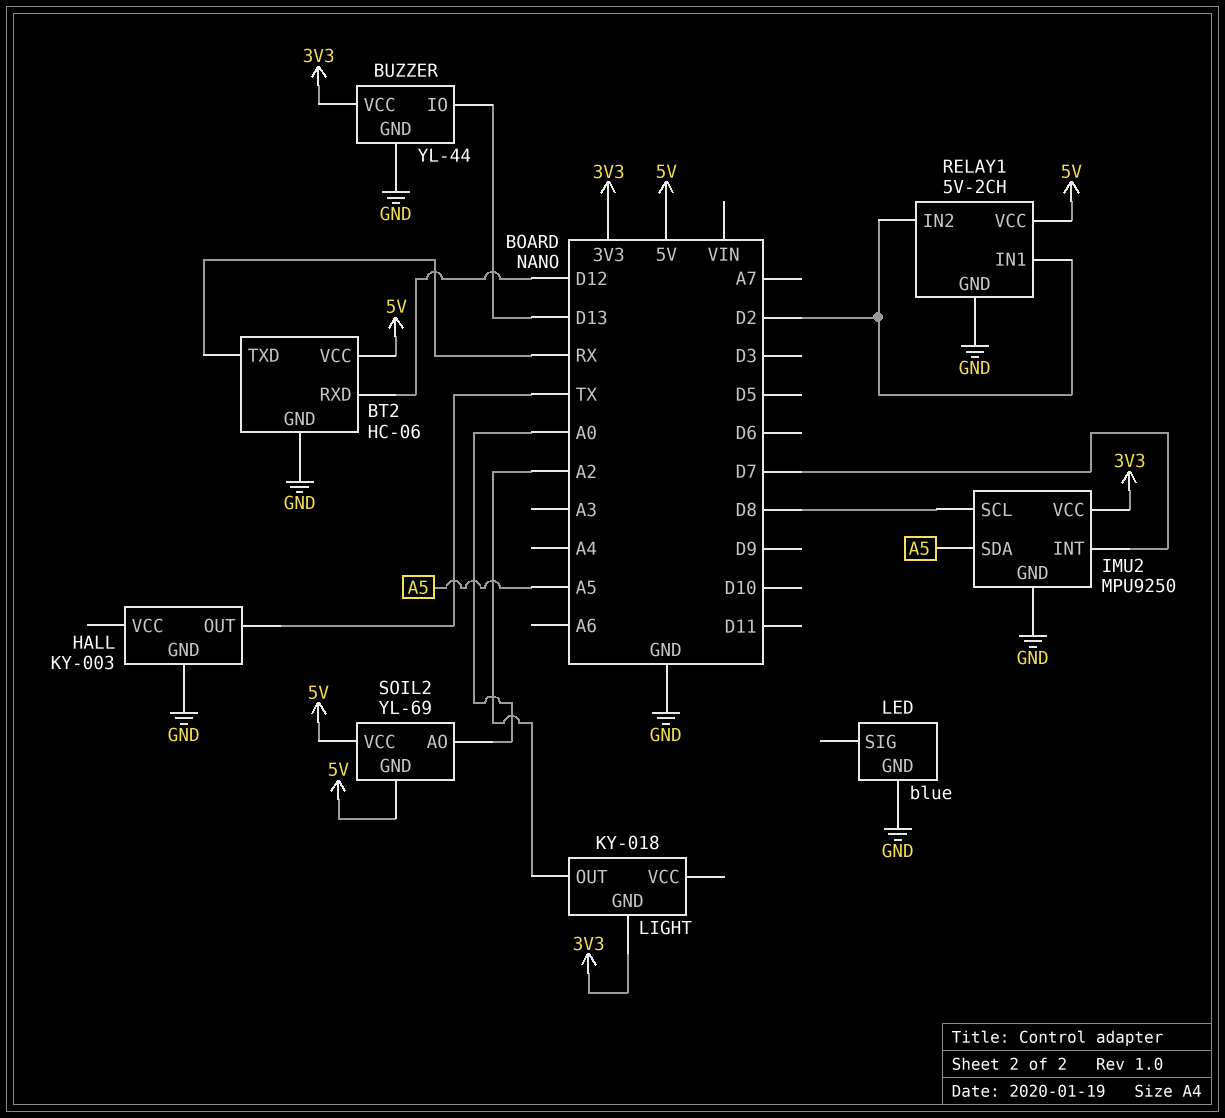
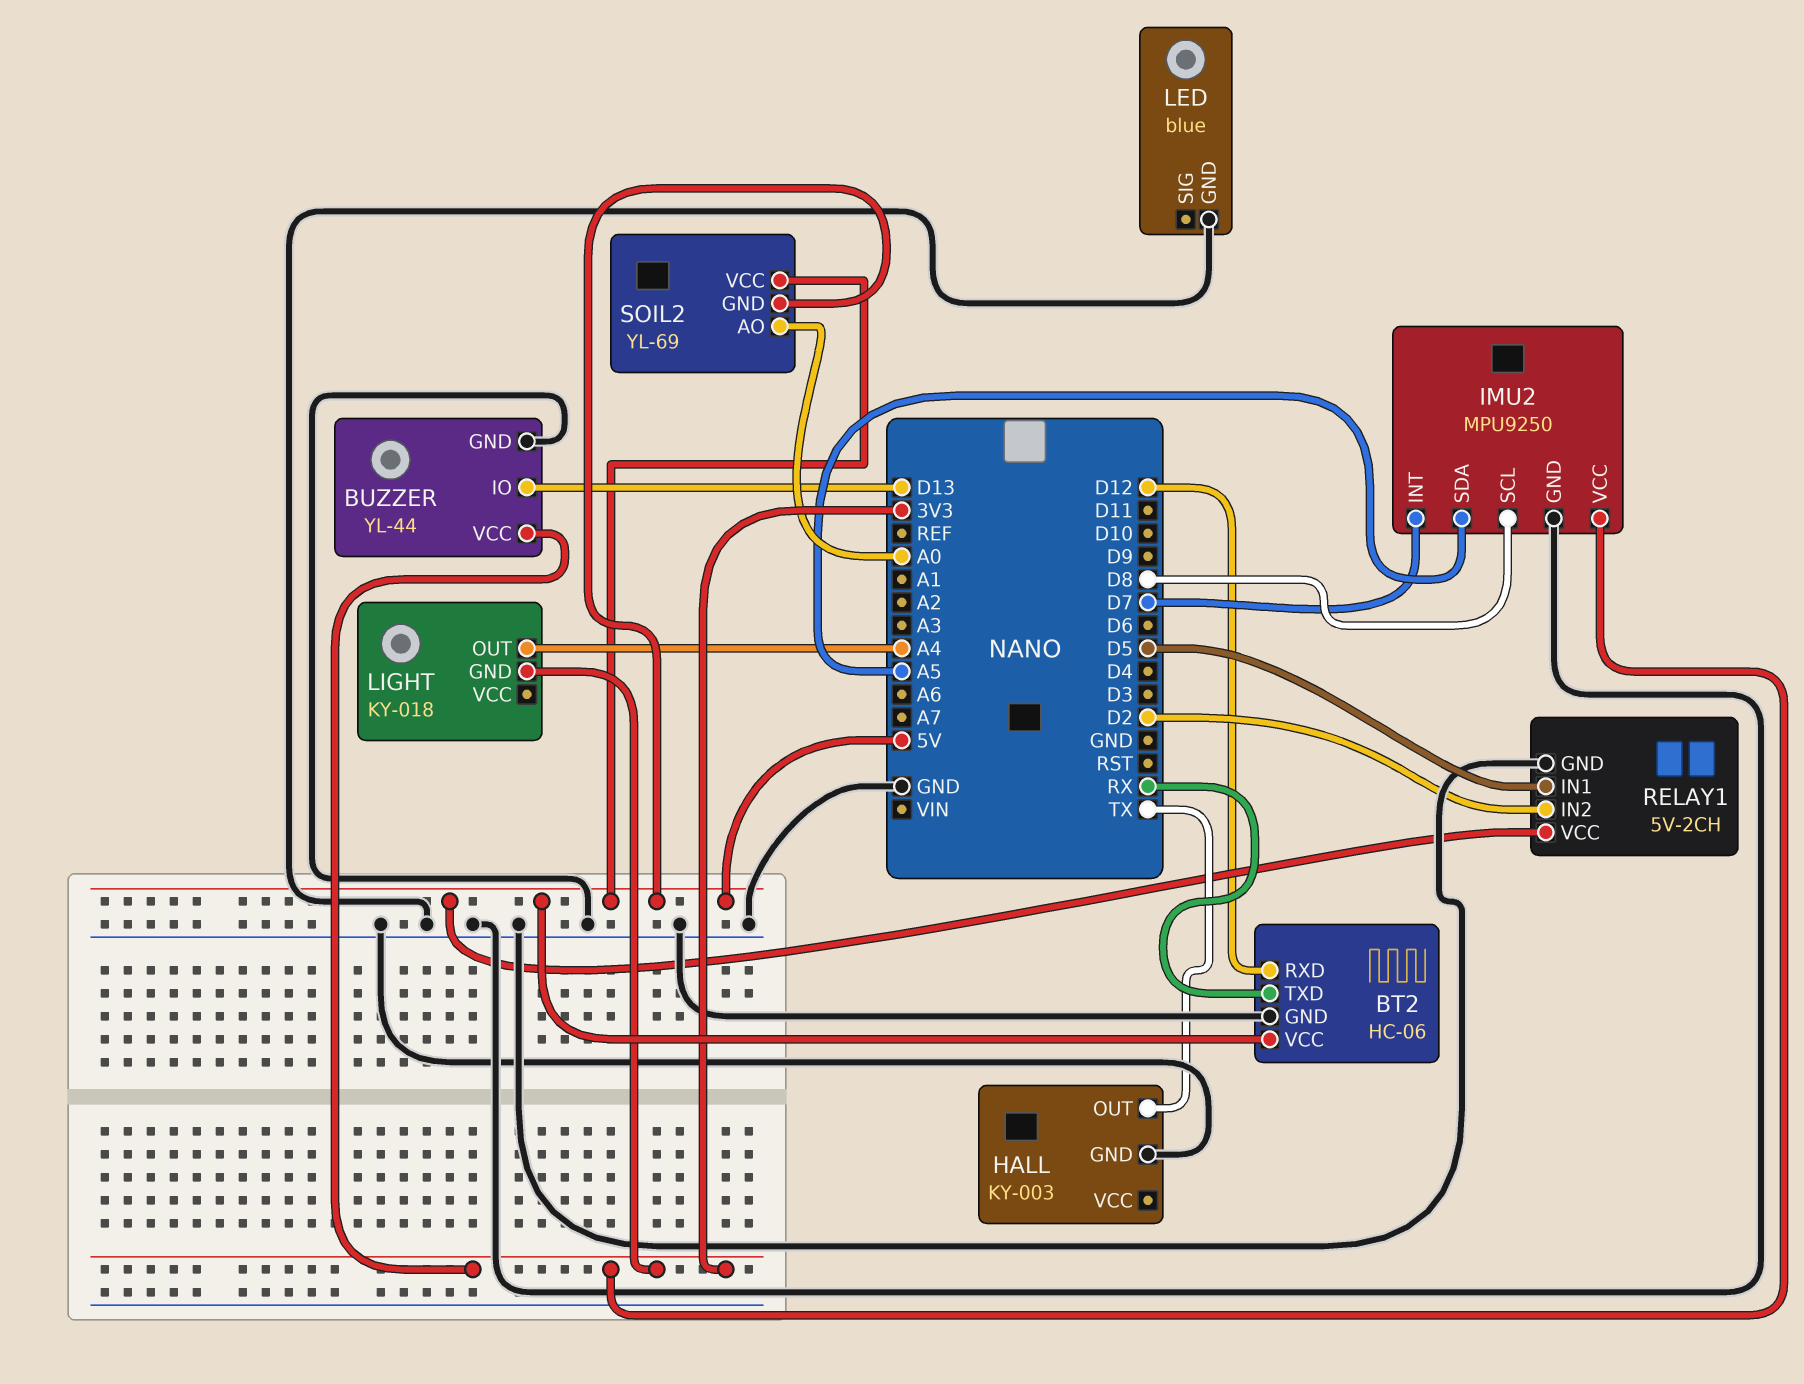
LIGHT pin OUT: A2 -> A4
RELAY1 pin IN1: D2 -> D5

